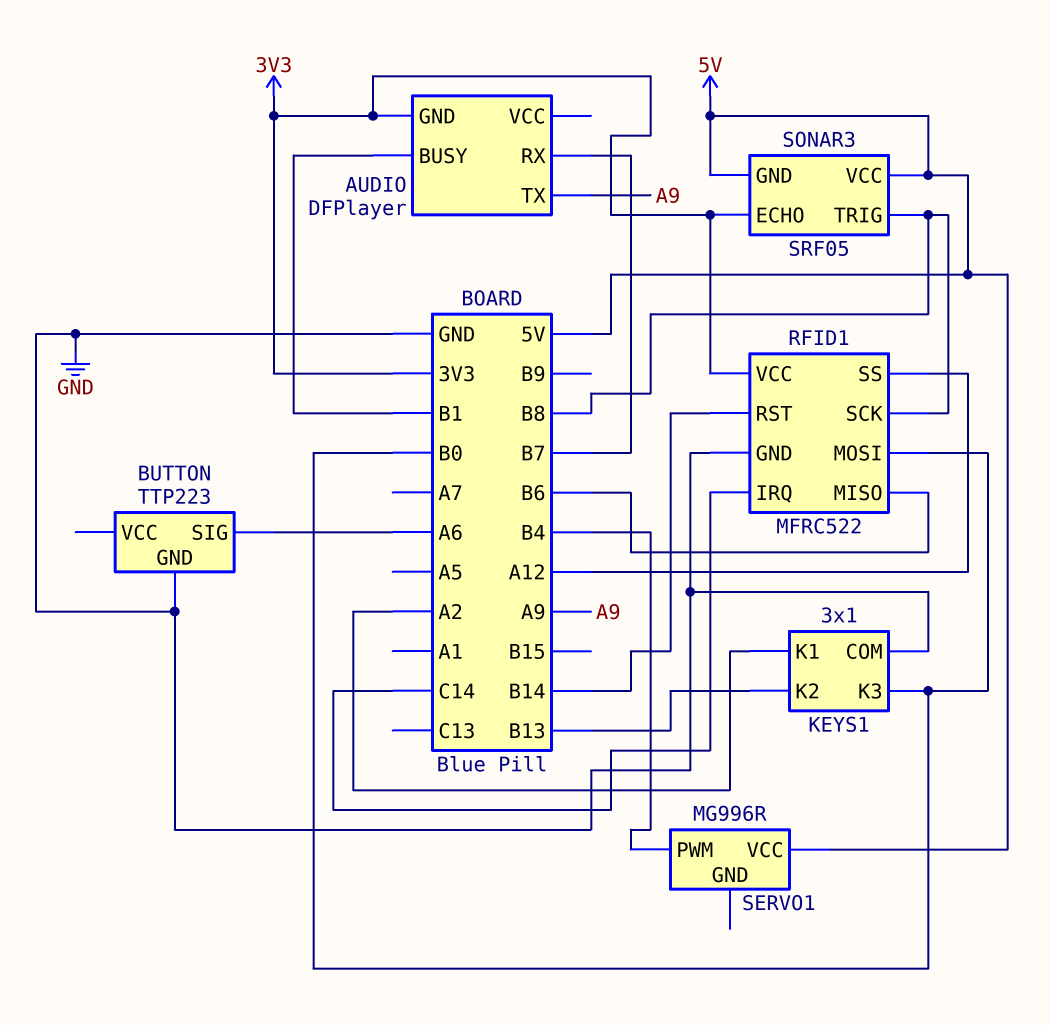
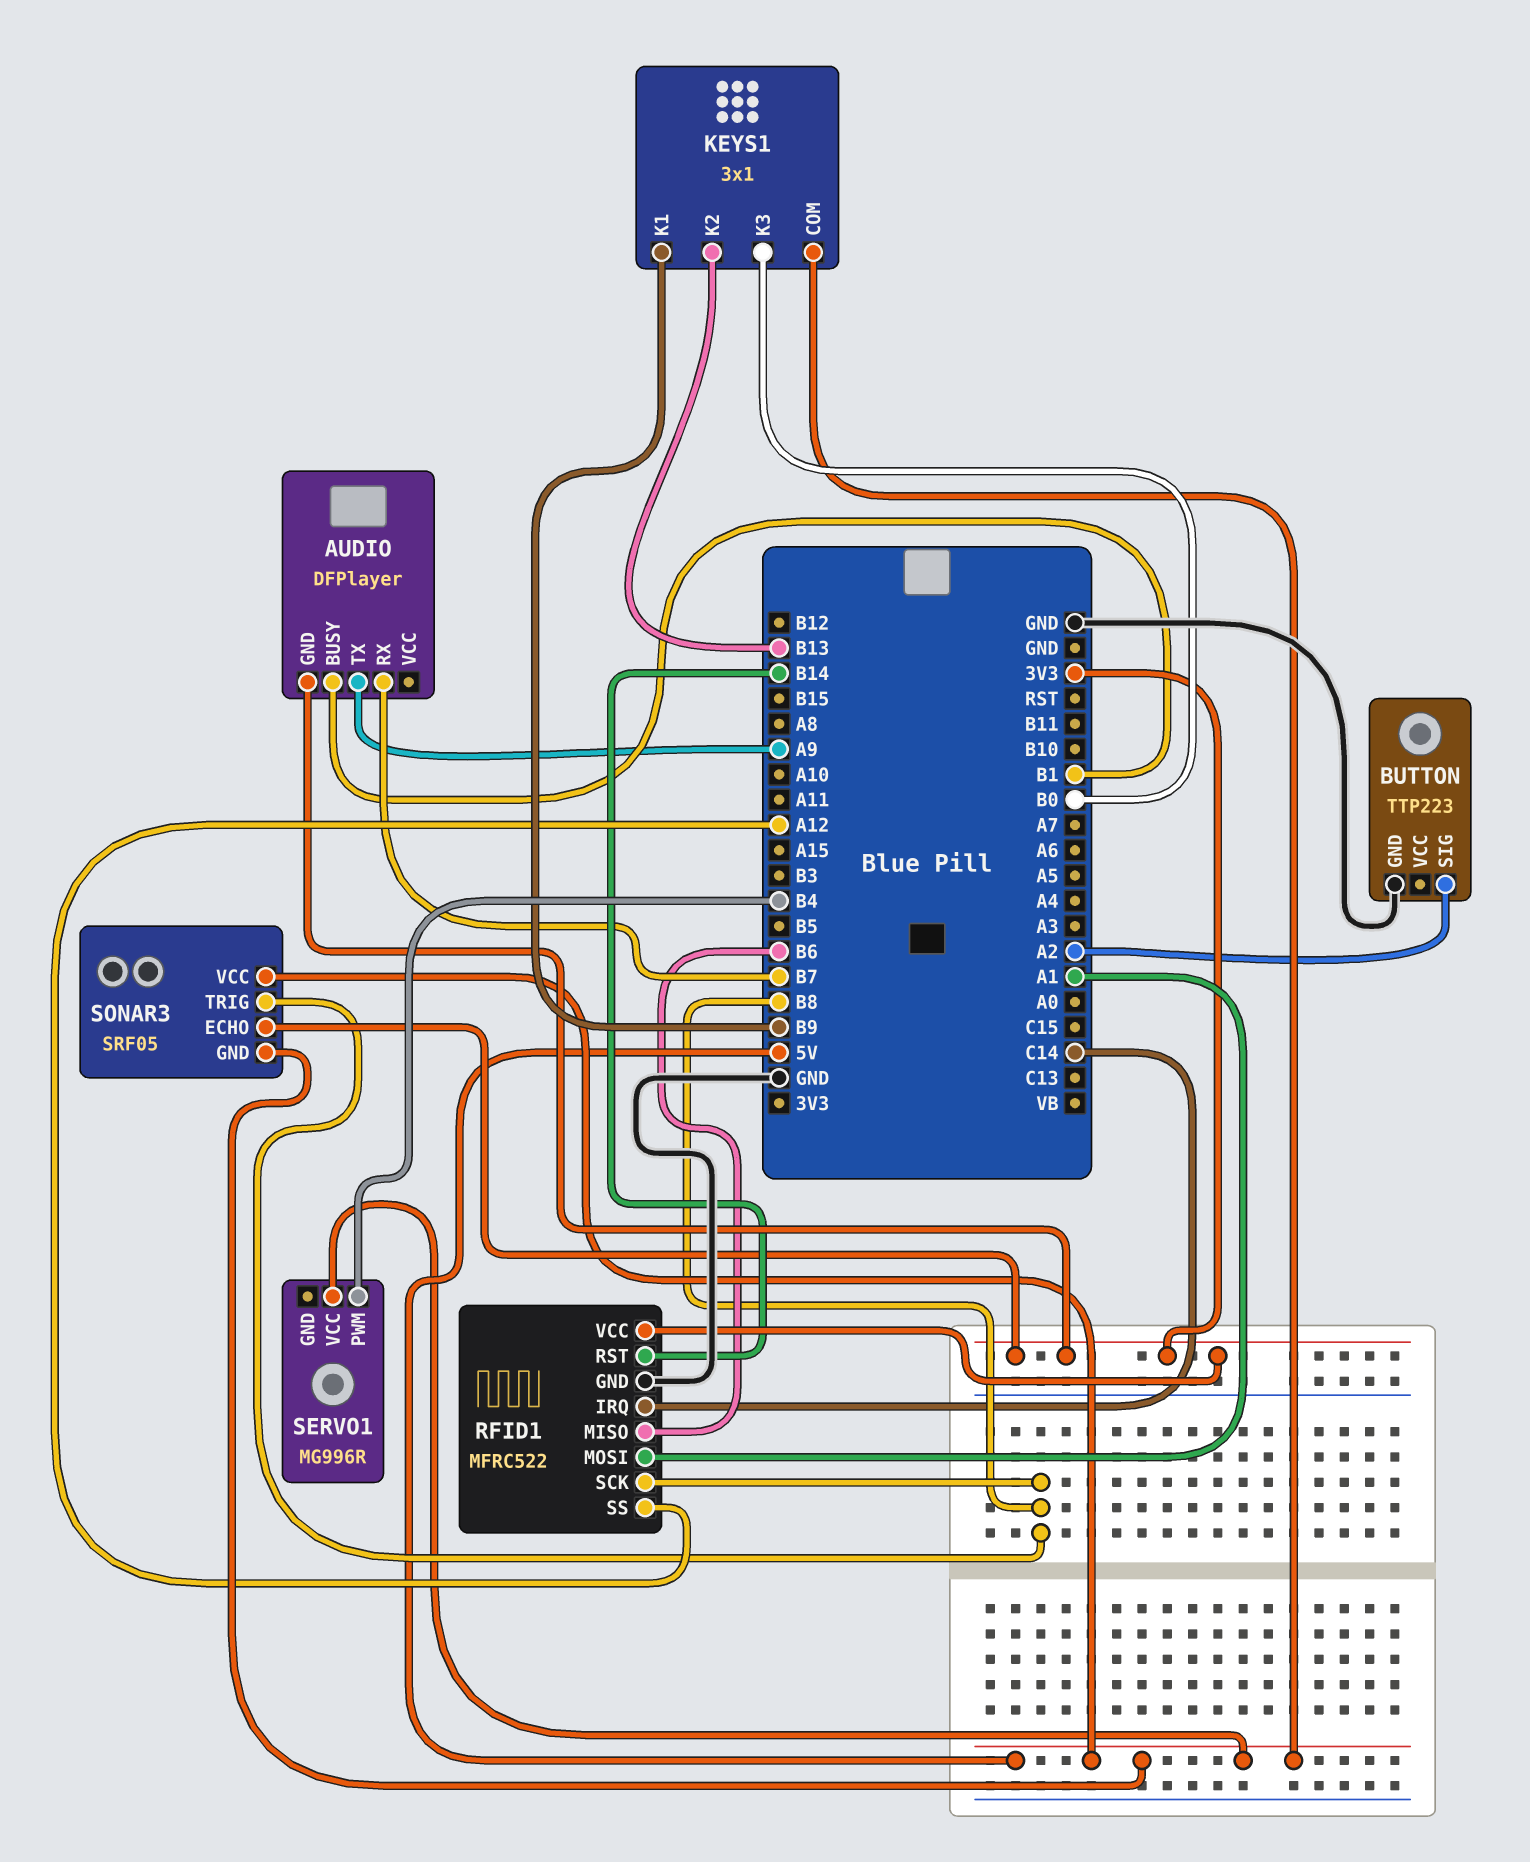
BUTTON pin SIG: A6 -> A2
KEYS1 pin COM: GND -> 5V
KEYS1 pin K1: A2 -> B9
RFID1 pin MOSI: B0 -> A1

